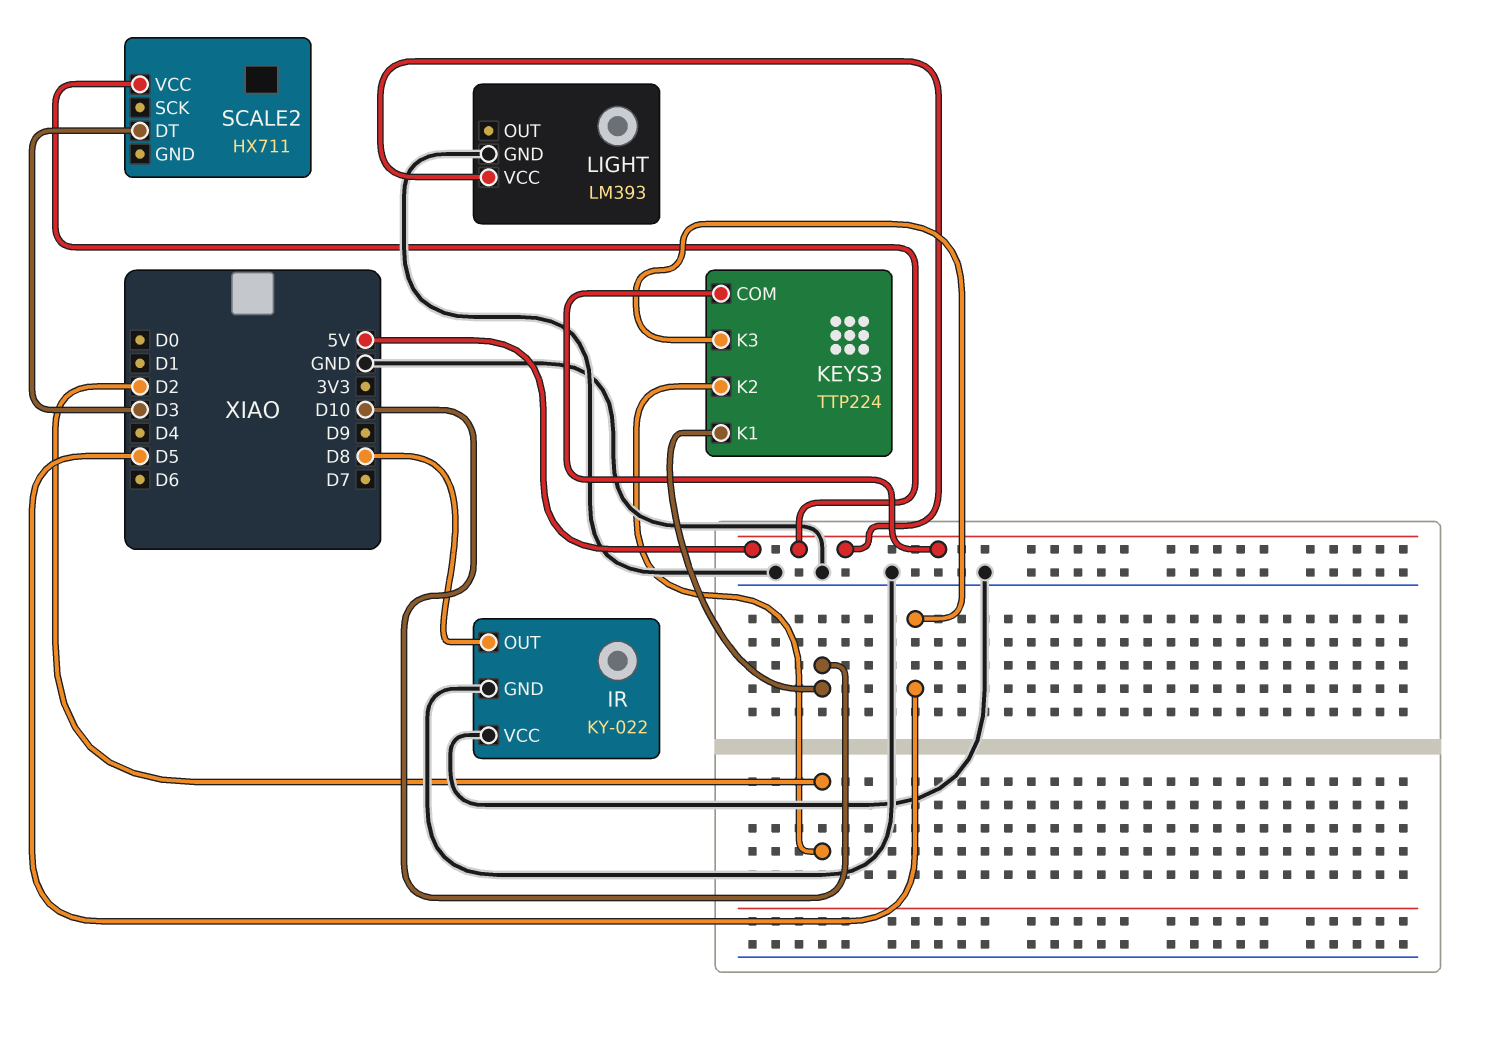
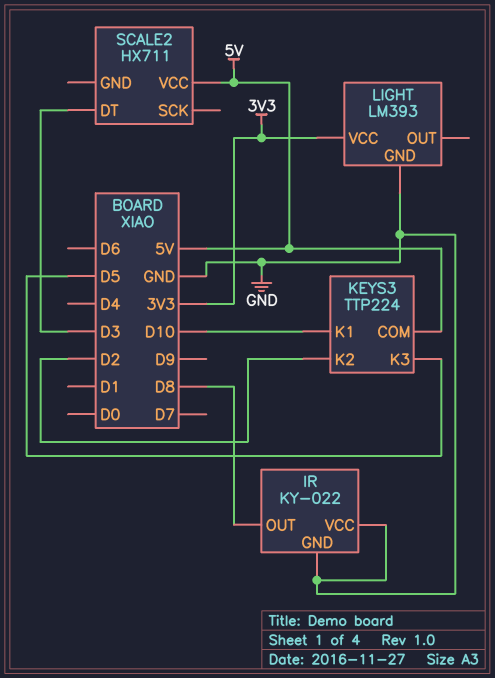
LIGHT pin VCC: 5V -> 3V3

